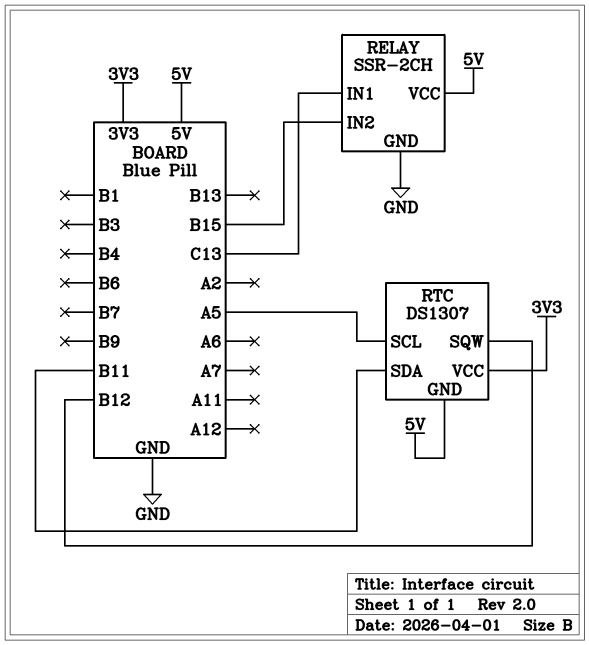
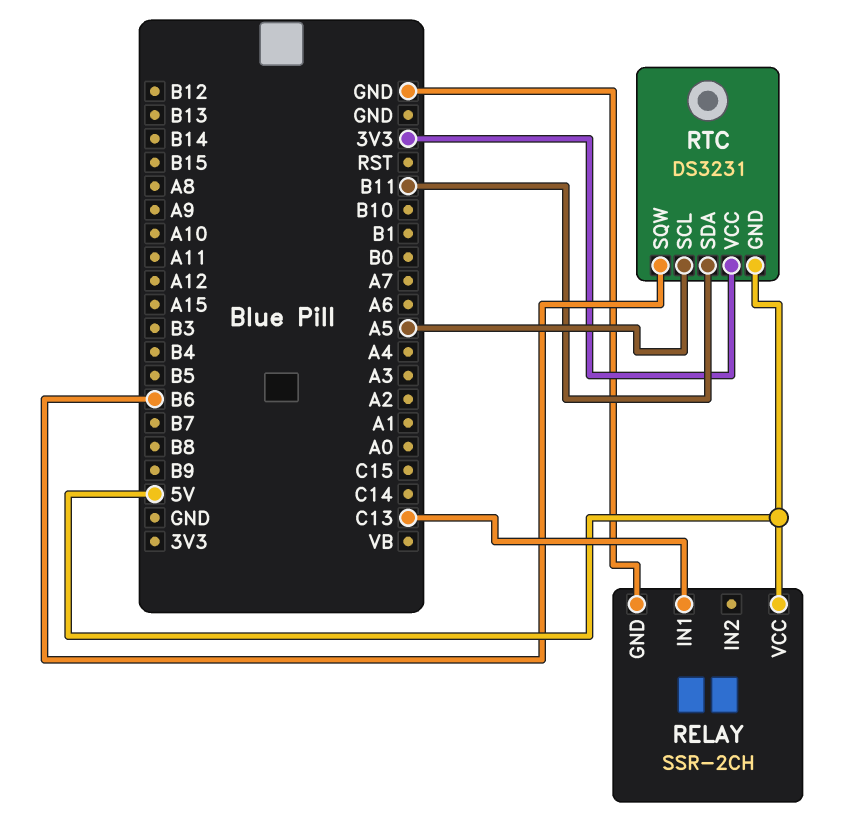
RELAY pin IN2: B15 -> none
RTC: DS1307 -> DS3231
RTC pin SQW: B12 -> B6

